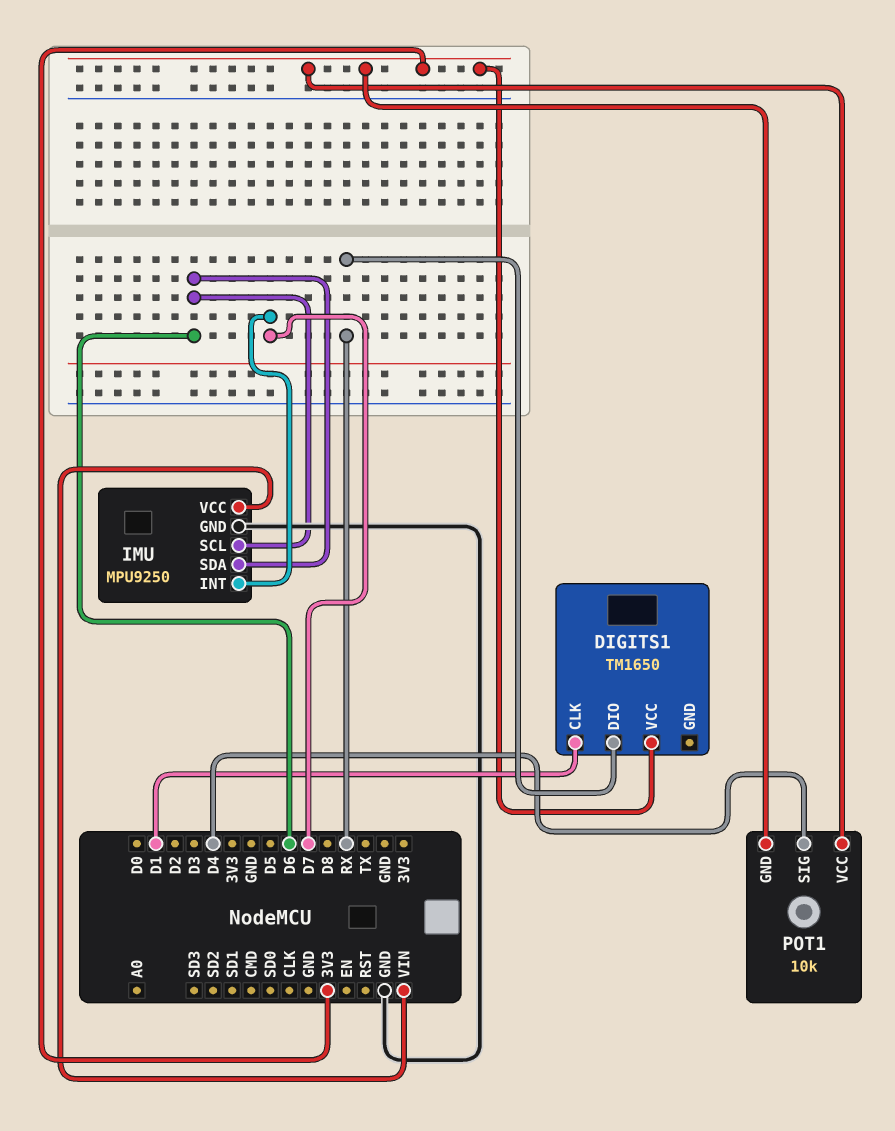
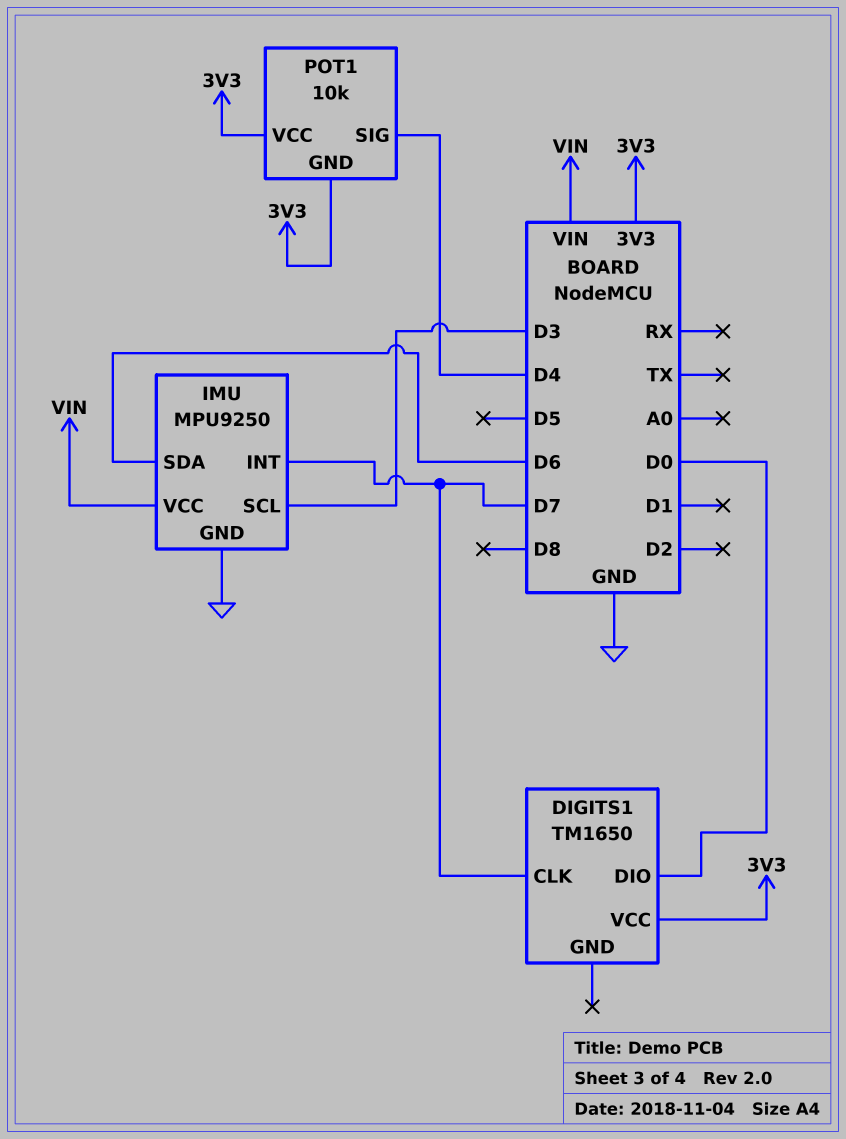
DIGITS1 pin CLK: D1 -> D7
DIGITS1 pin DIO: RX -> D0
IMU pin SCL: D6 -> D3

